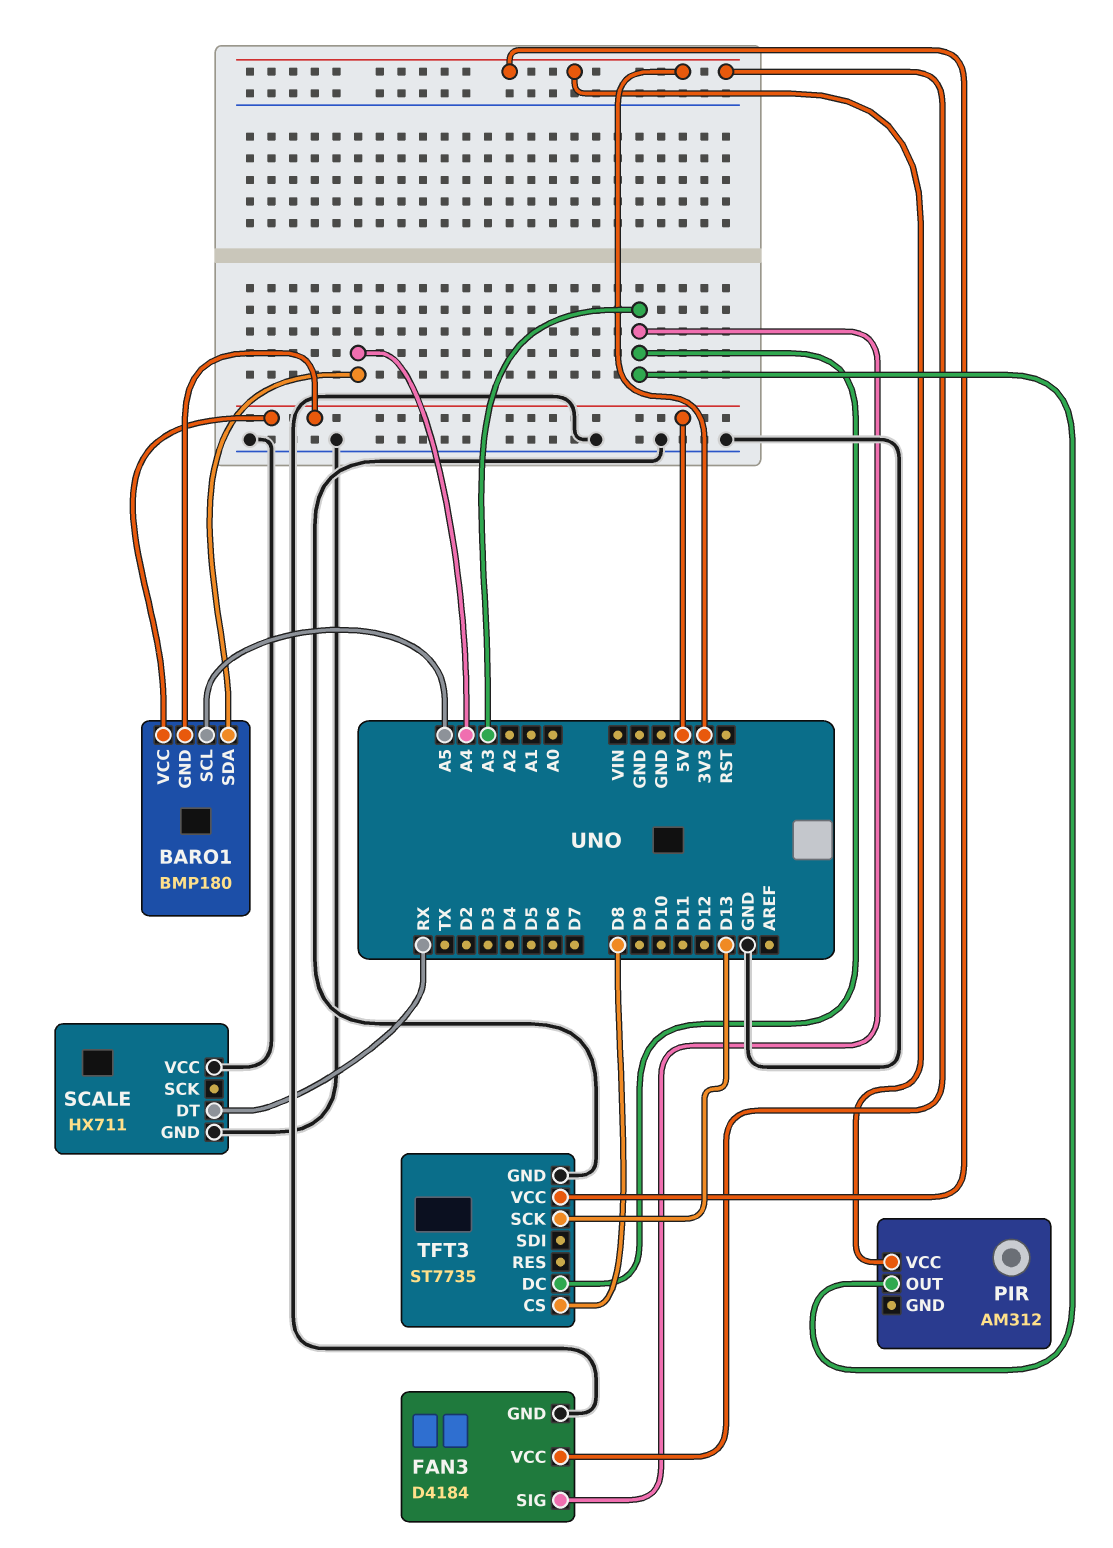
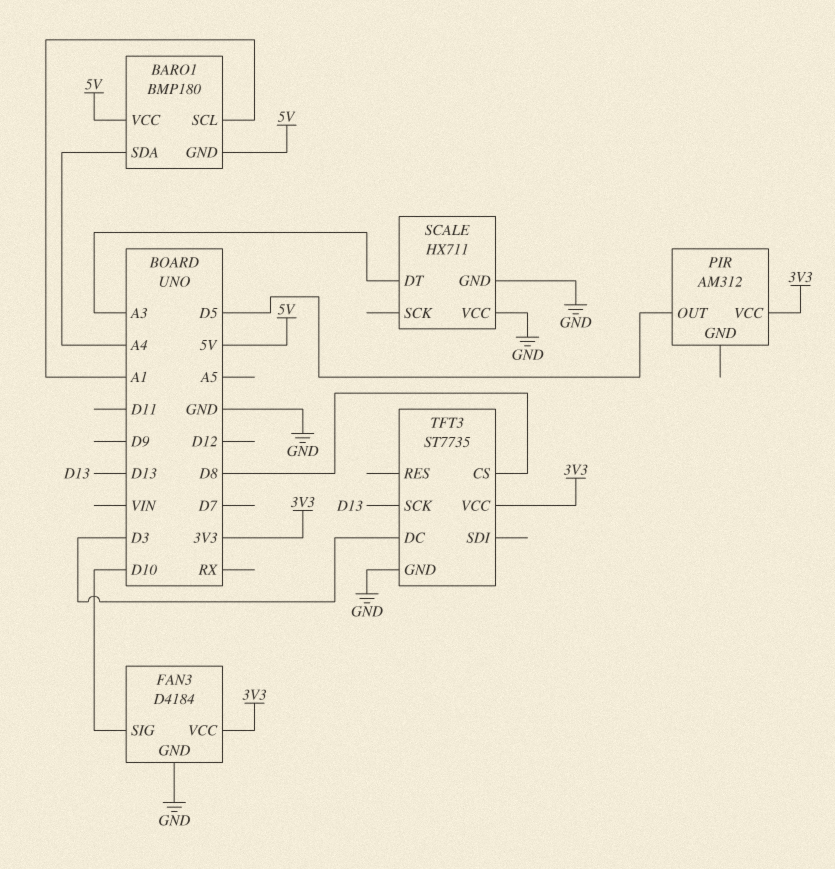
BARO1 pin SCL: A5 -> A1
FAN3 pin SIG: A3 -> D10
PIR pin OUT: A3 -> D5
SCALE pin DT: RX -> A3
TFT3 pin DC: A3 -> D3

